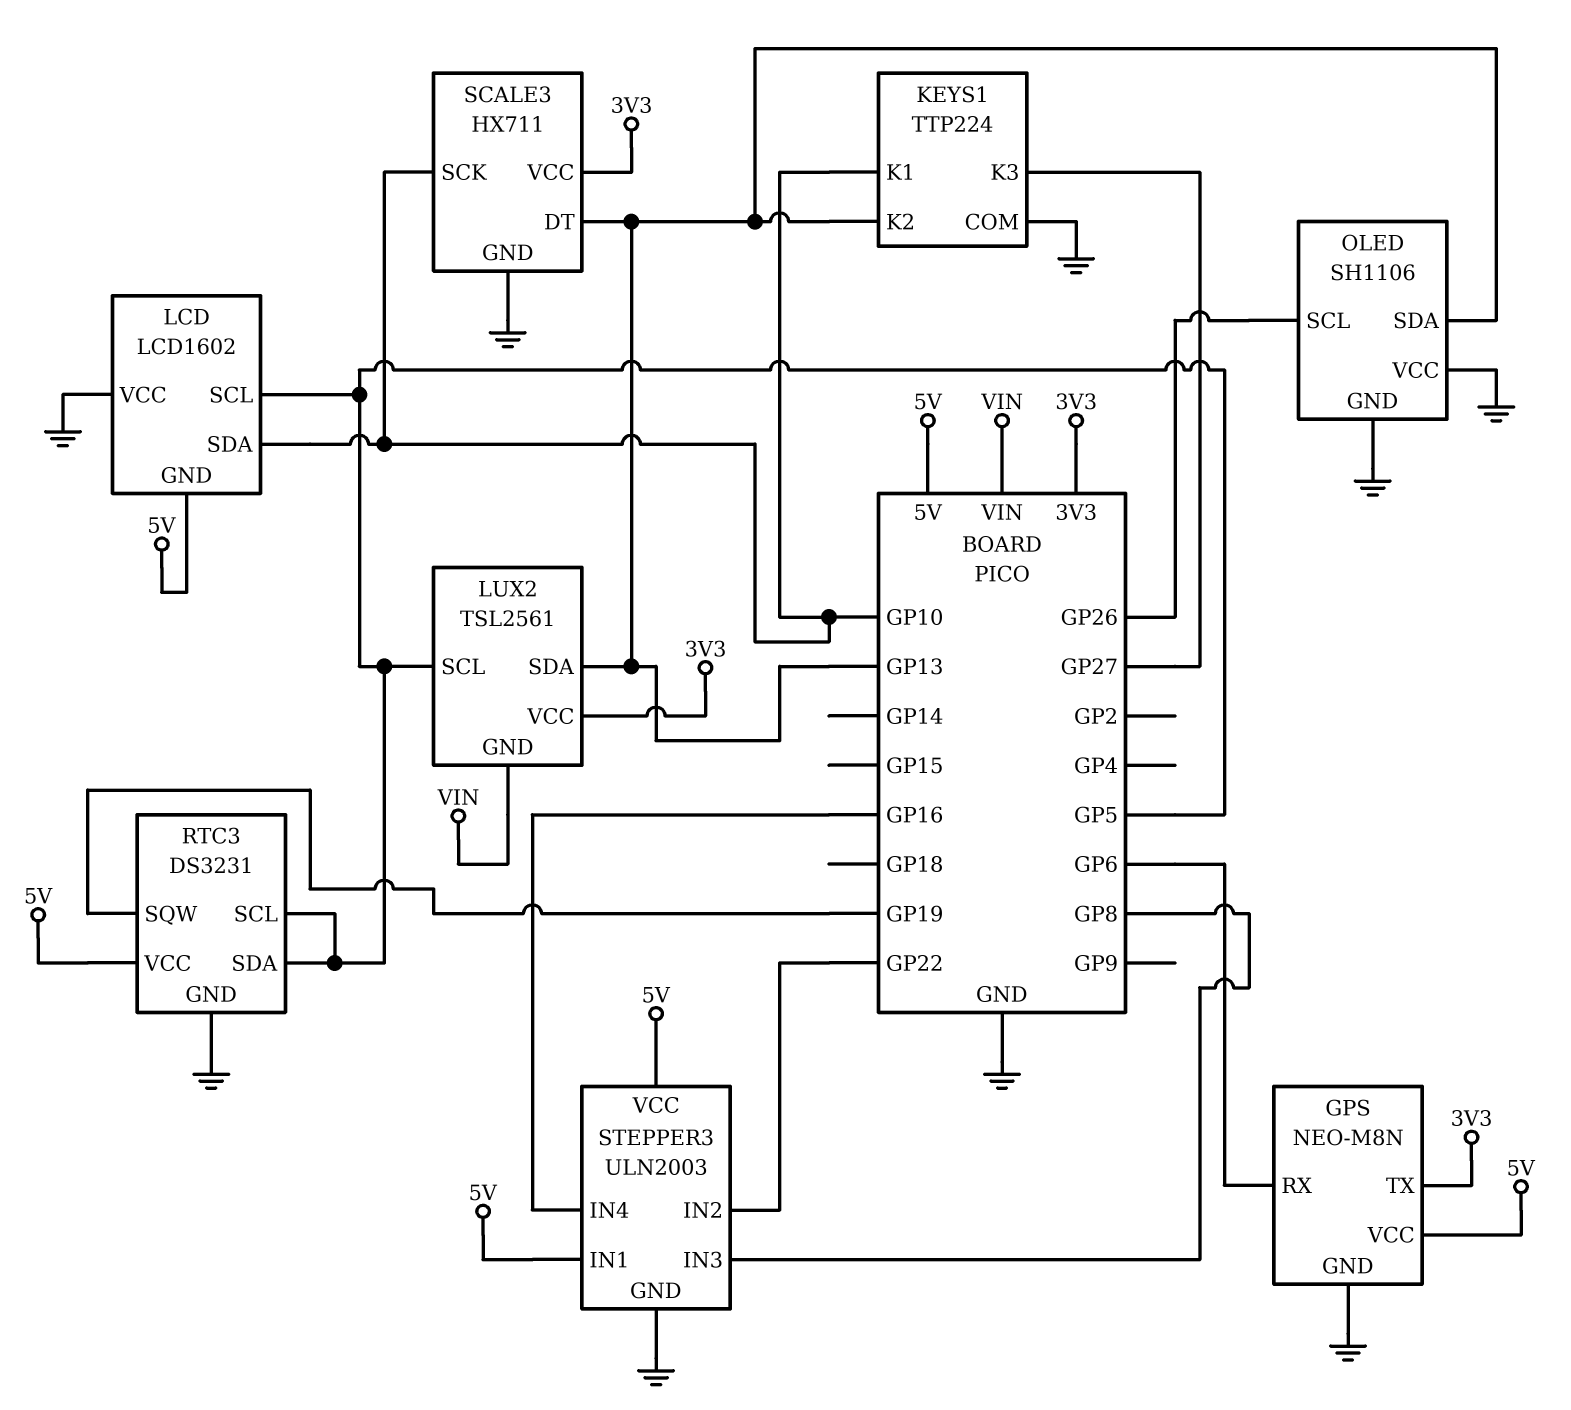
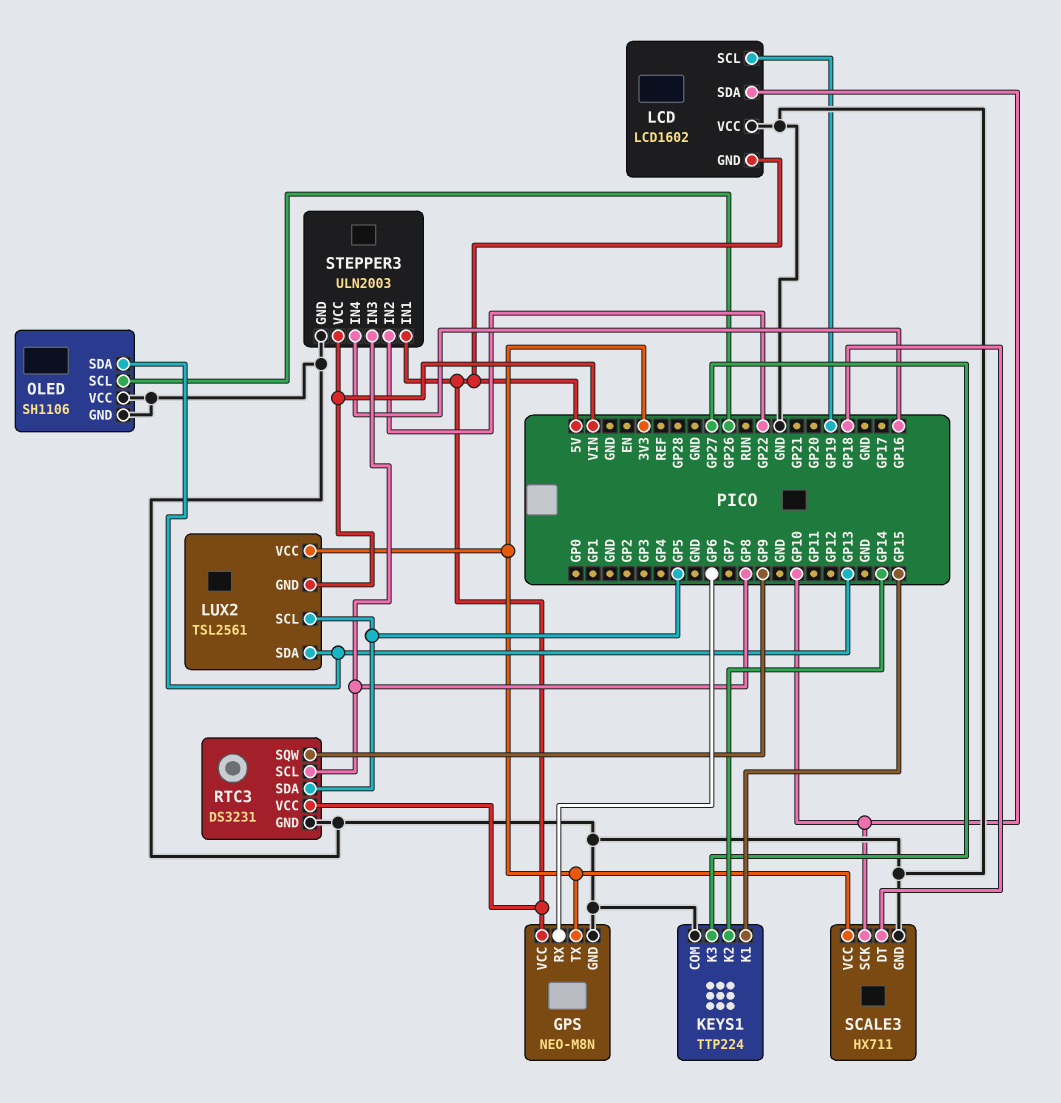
KEYS1 pin K1: GP10 -> GP15
KEYS1 pin K2: GP13 -> GP14
LCD pin SCL: GP5 -> GP19
RTC3 pin SCL: GP5 -> GP8
RTC3 pin SQW: GP19 -> GP9
SCALE3 pin DT: GP13 -> GP18
STEPPER3 pin VCC: 5V -> VIN

